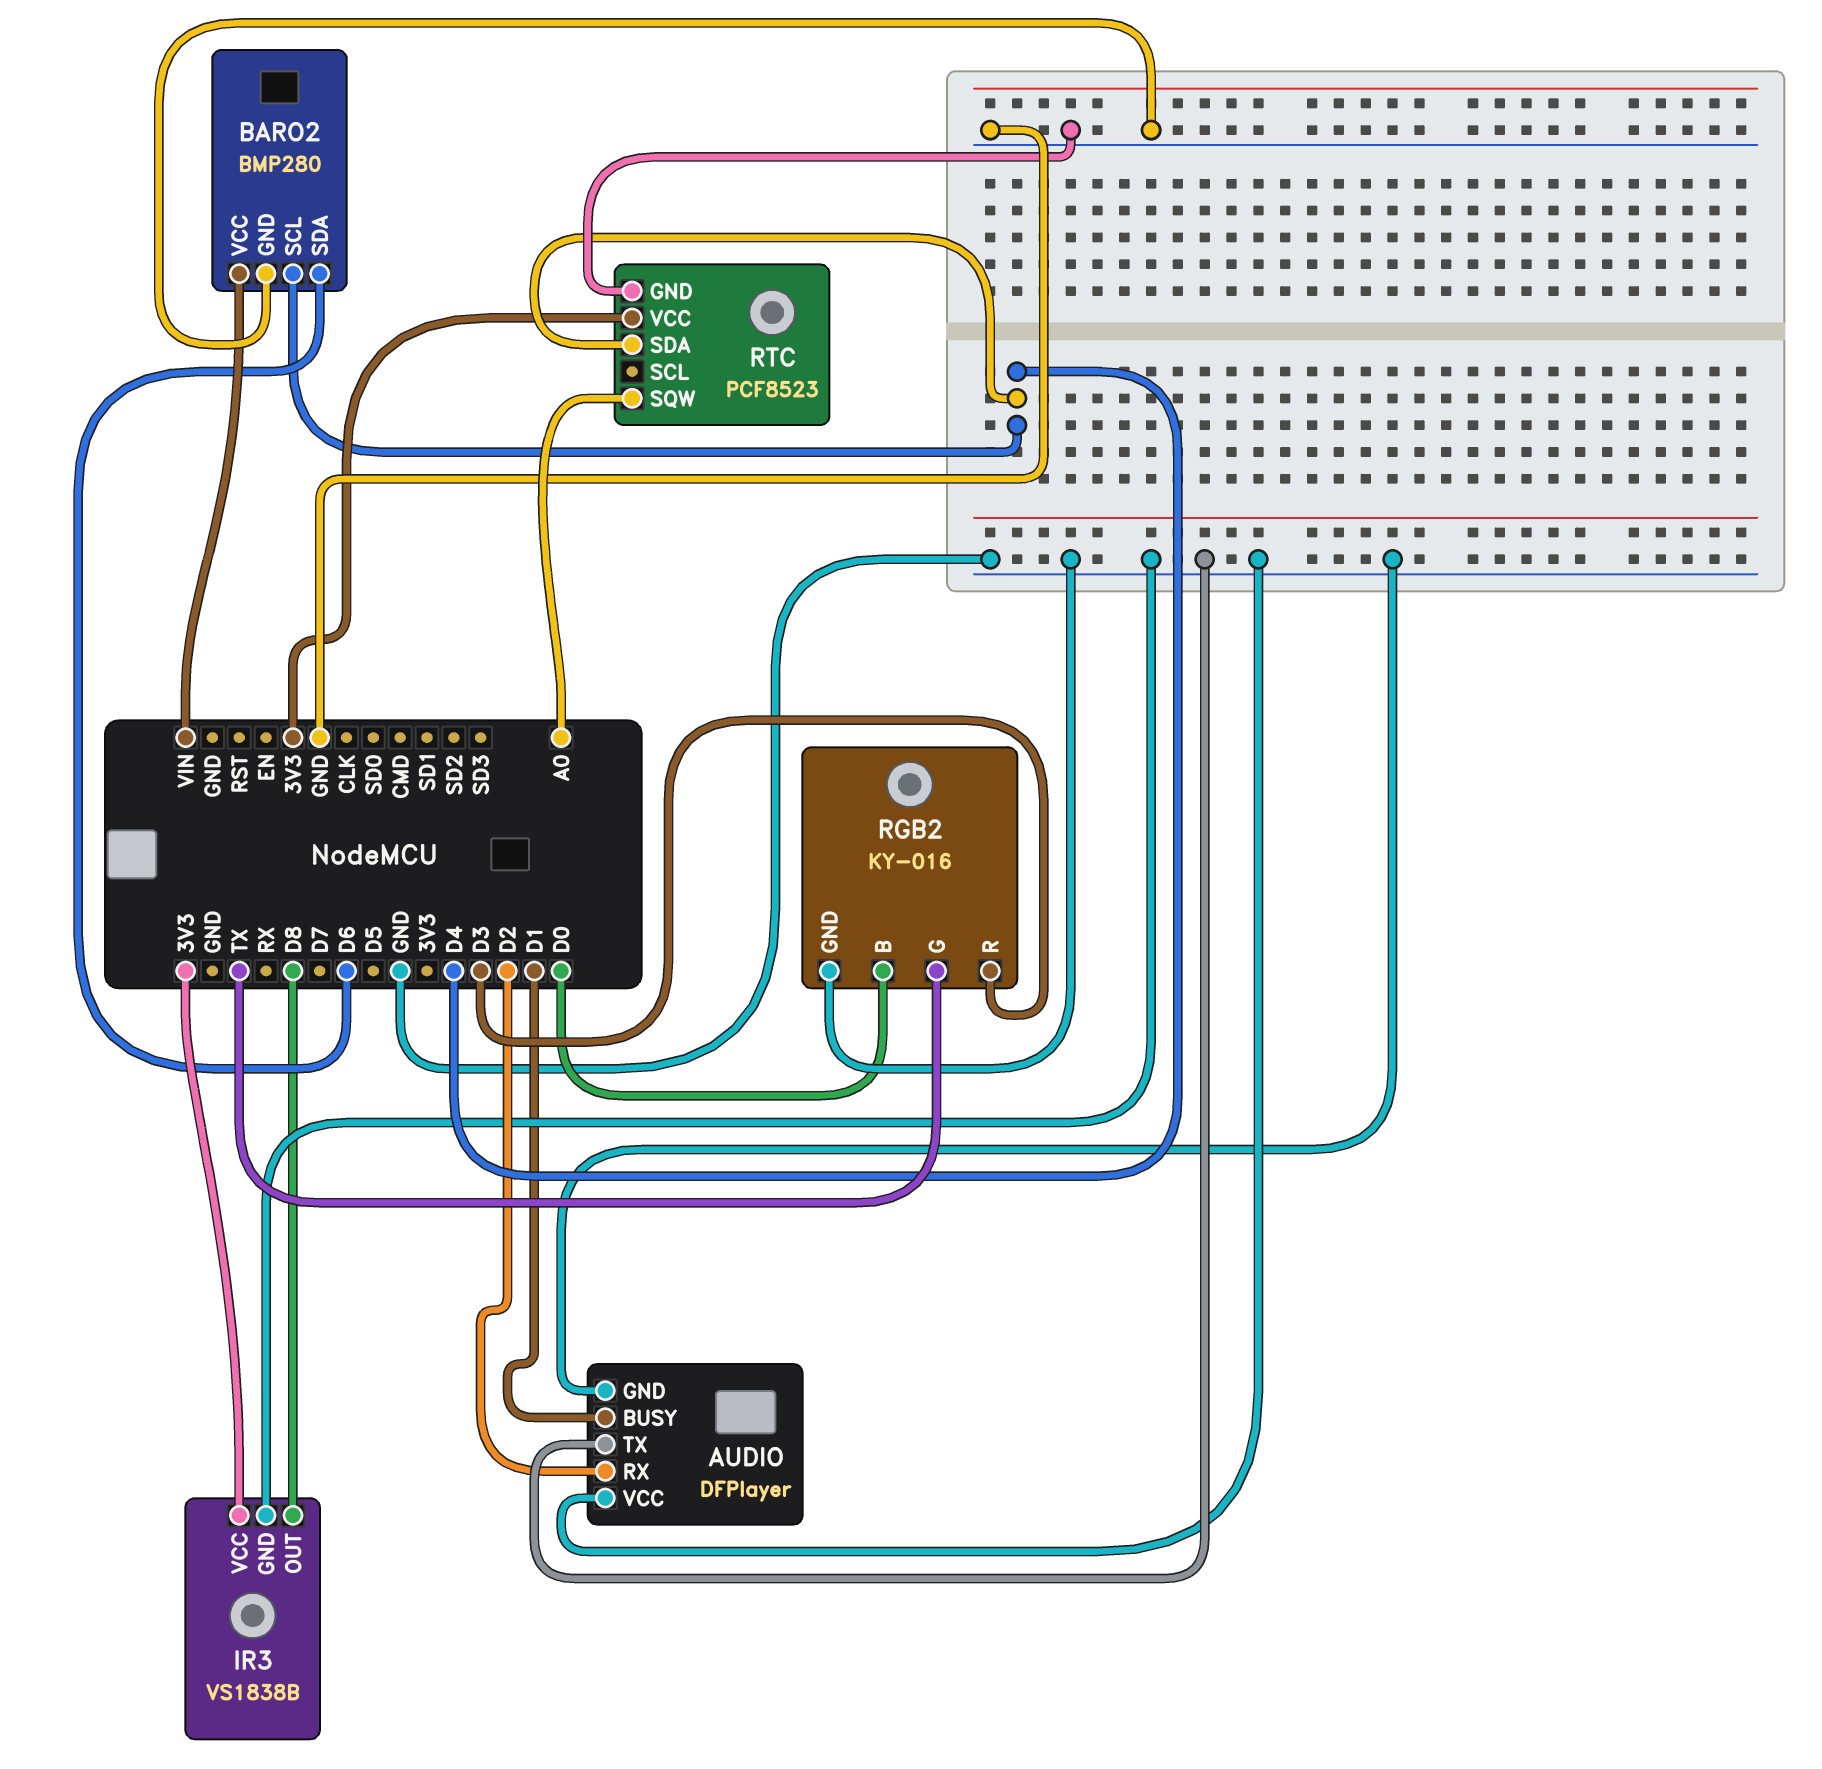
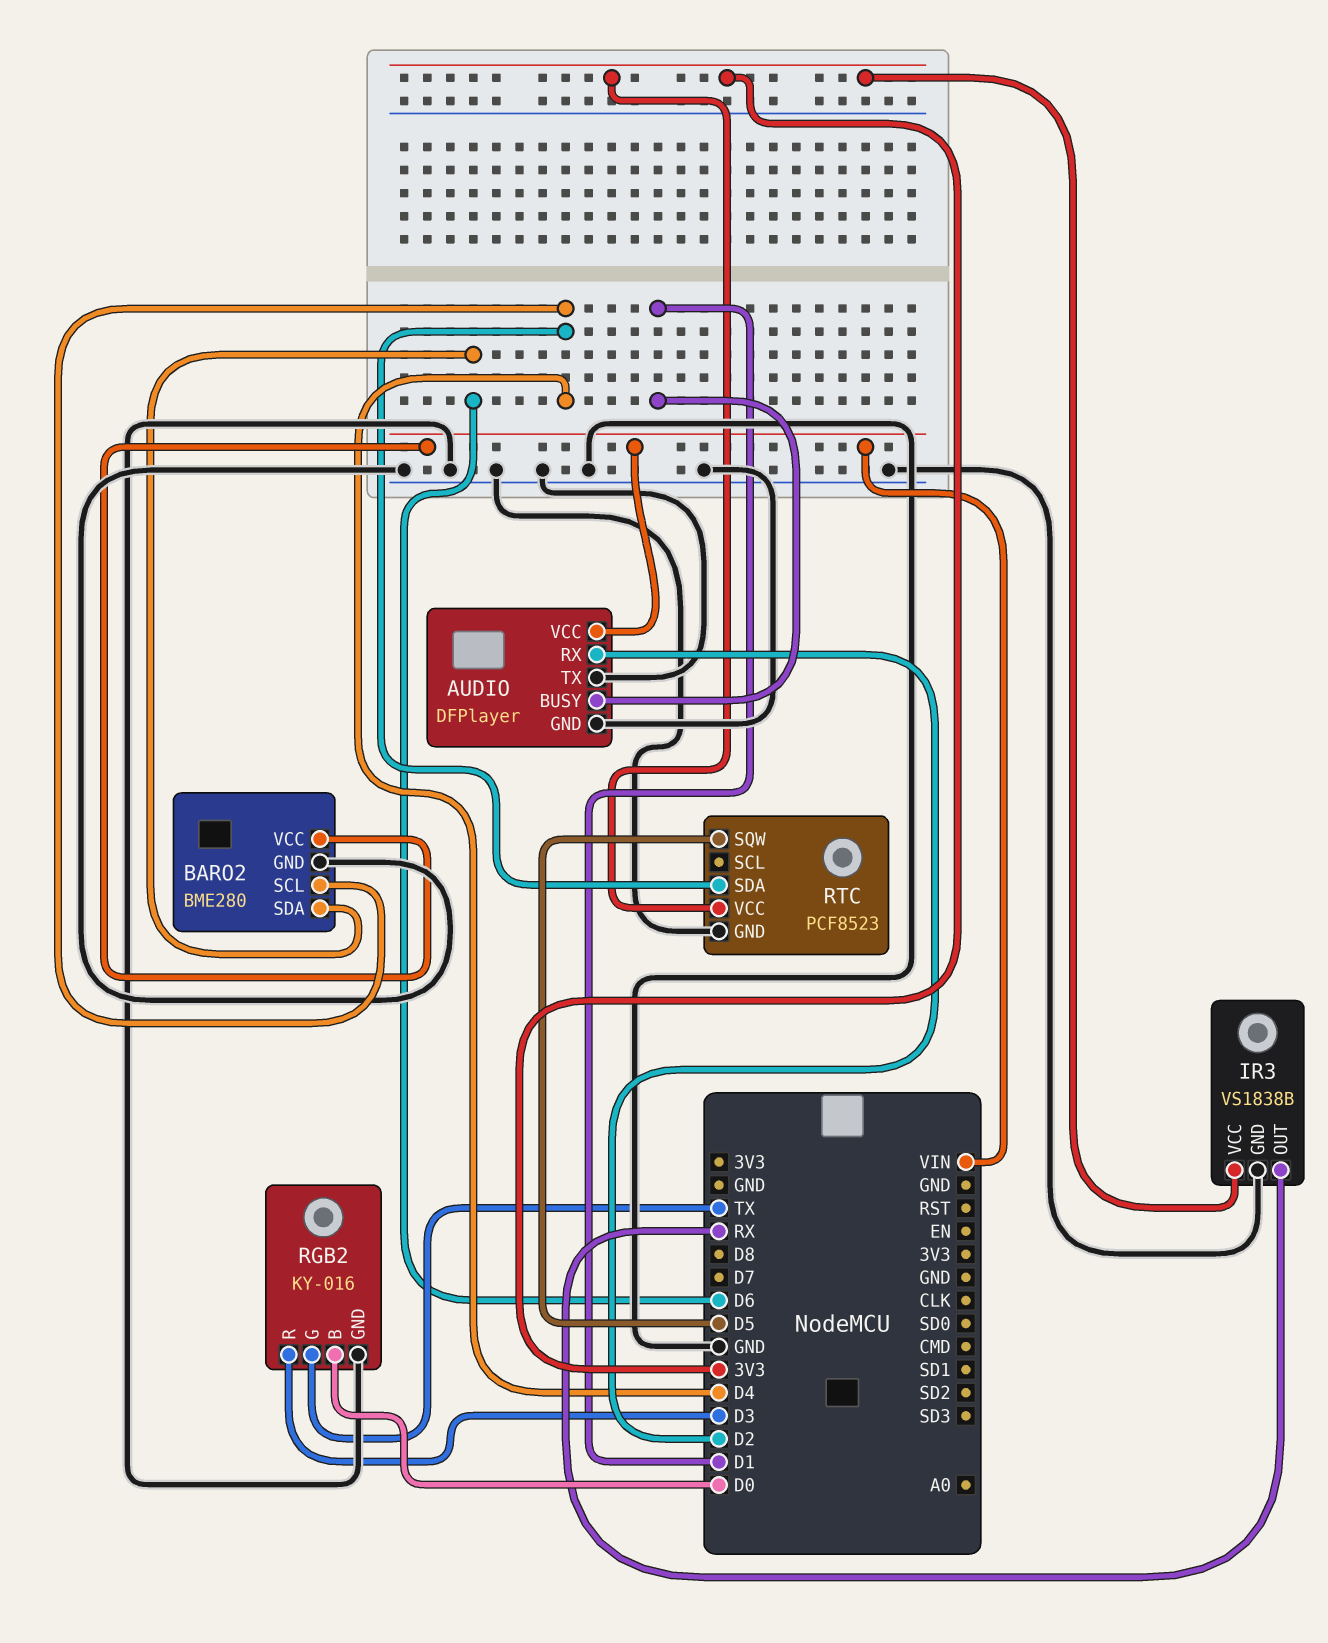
AUDIO pin VCC: GND -> VIN
BARO2: BMP280 -> BME280
IR3 pin OUT: D8 -> RX
RTC pin SQW: A0 -> D5

